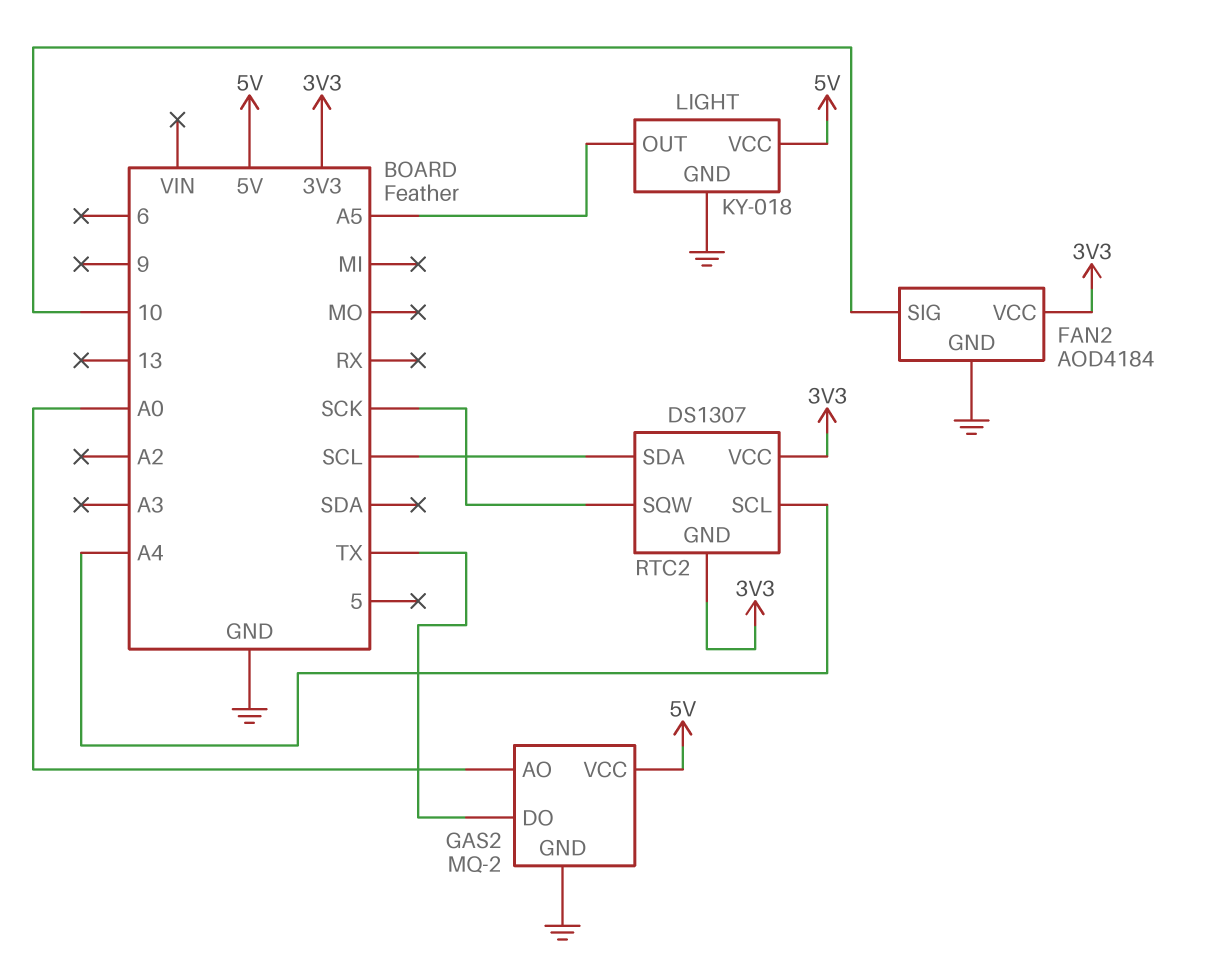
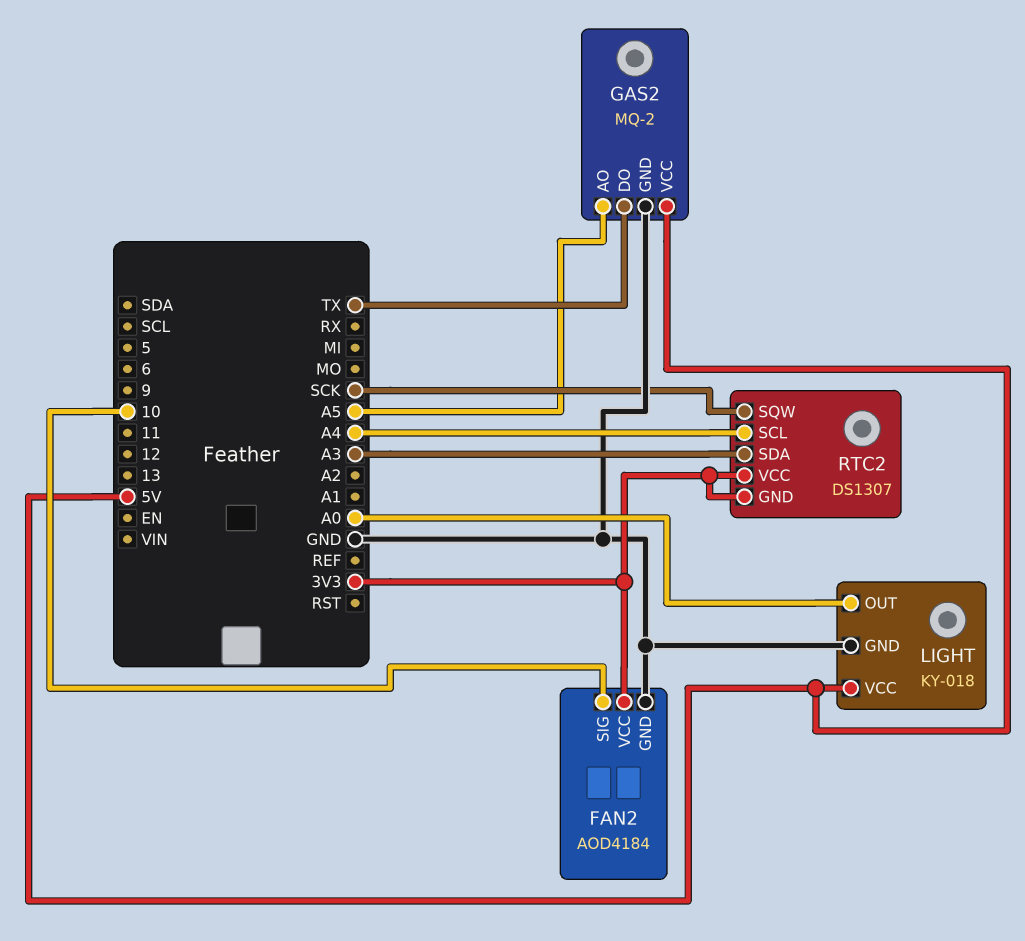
GAS2 pin AO: A0 -> A5
LIGHT pin OUT: A5 -> A0
RTC2 pin SDA: SCL -> A3

